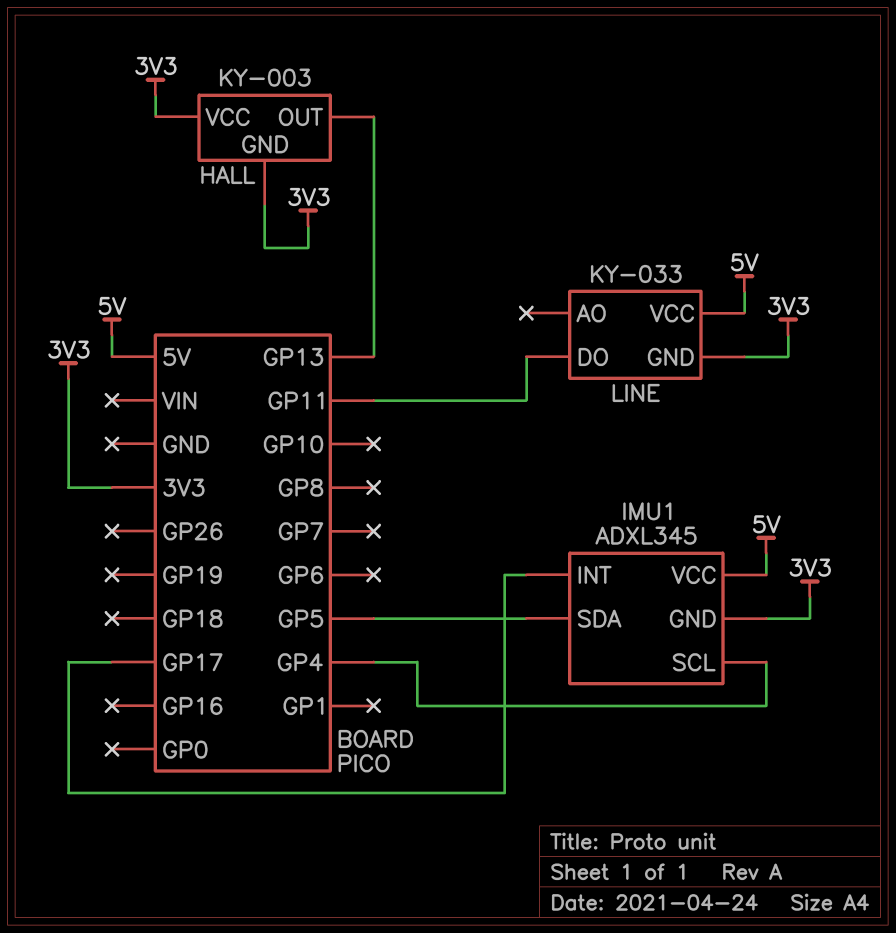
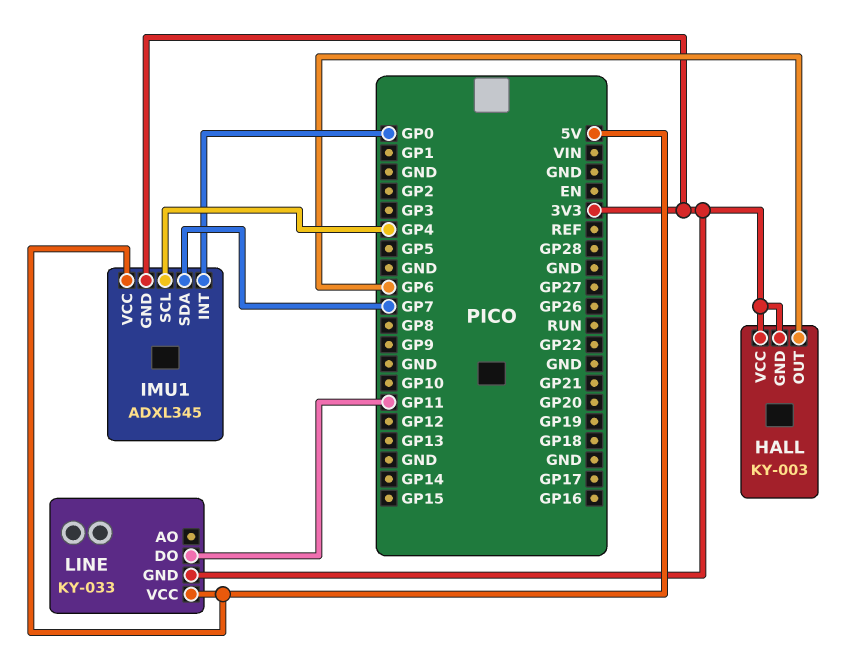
HALL pin OUT: GP13 -> GP6
IMU1 pin INT: GP17 -> GP0
IMU1 pin SDA: GP5 -> GP7

